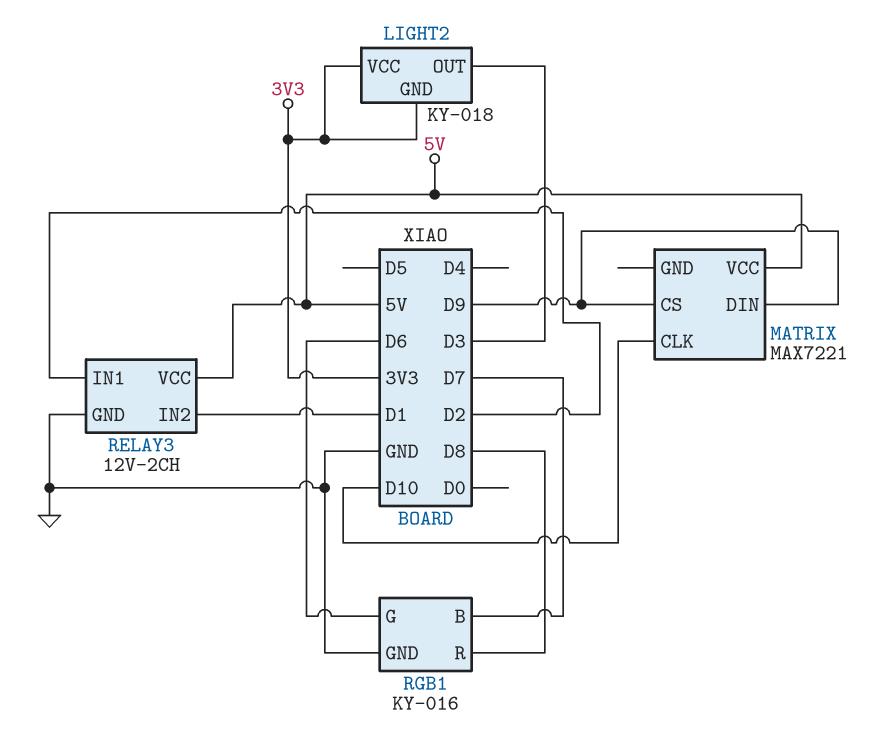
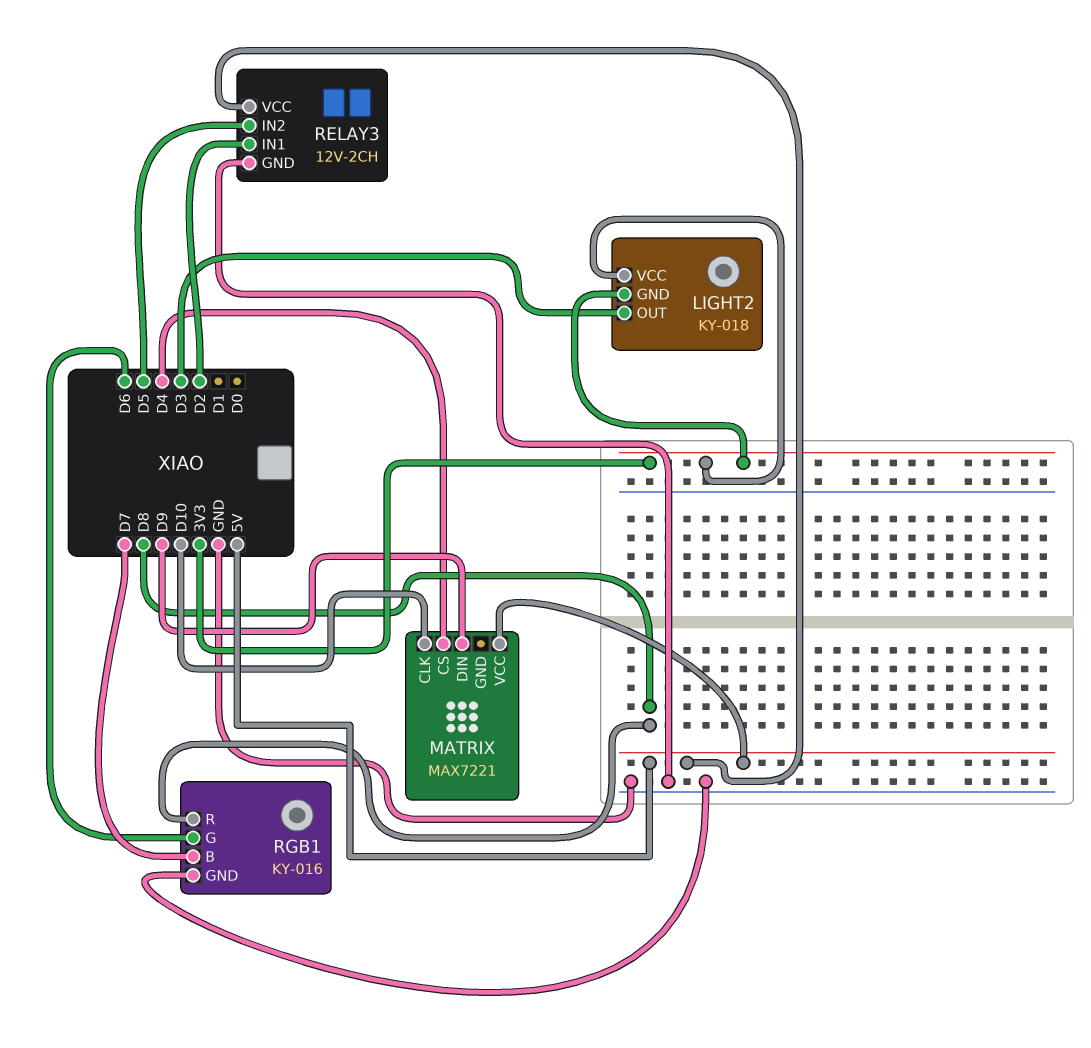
MATRIX pin CS: D9 -> D4
RELAY3 pin IN2: D1 -> D5

